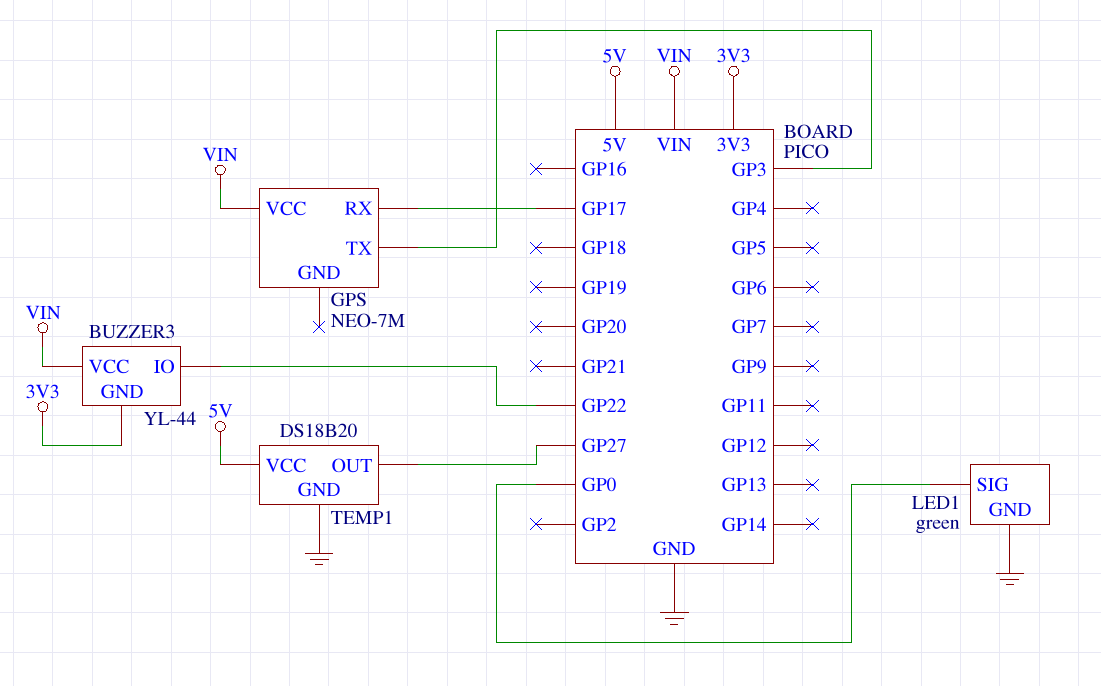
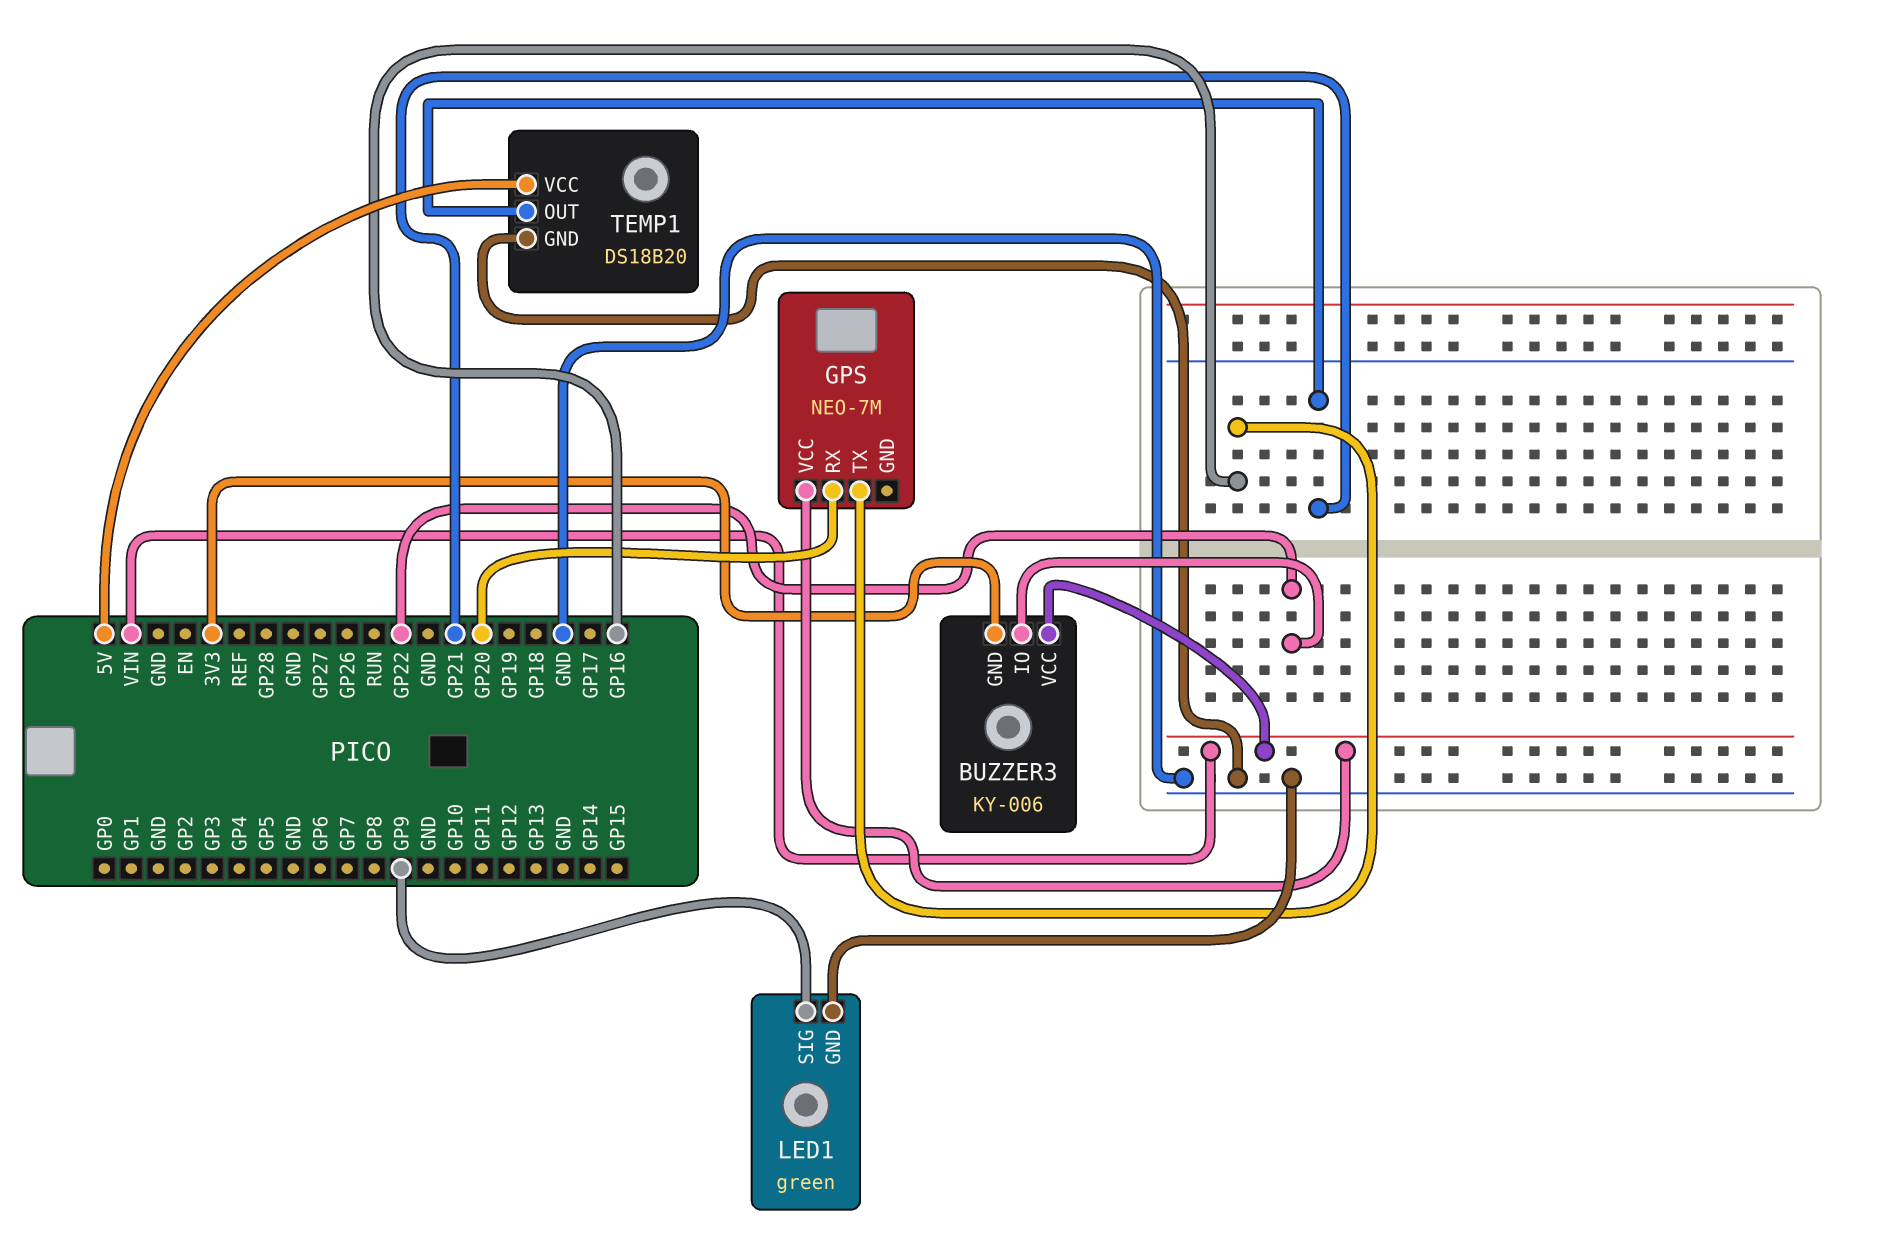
BUZZER3: YL-44 -> KY-006
GPS pin RX: GP17 -> GP20
GPS pin TX: GP3 -> GP16
LED1 pin SIG: GP0 -> GP9
TEMP1 pin OUT: GP27 -> GP21

